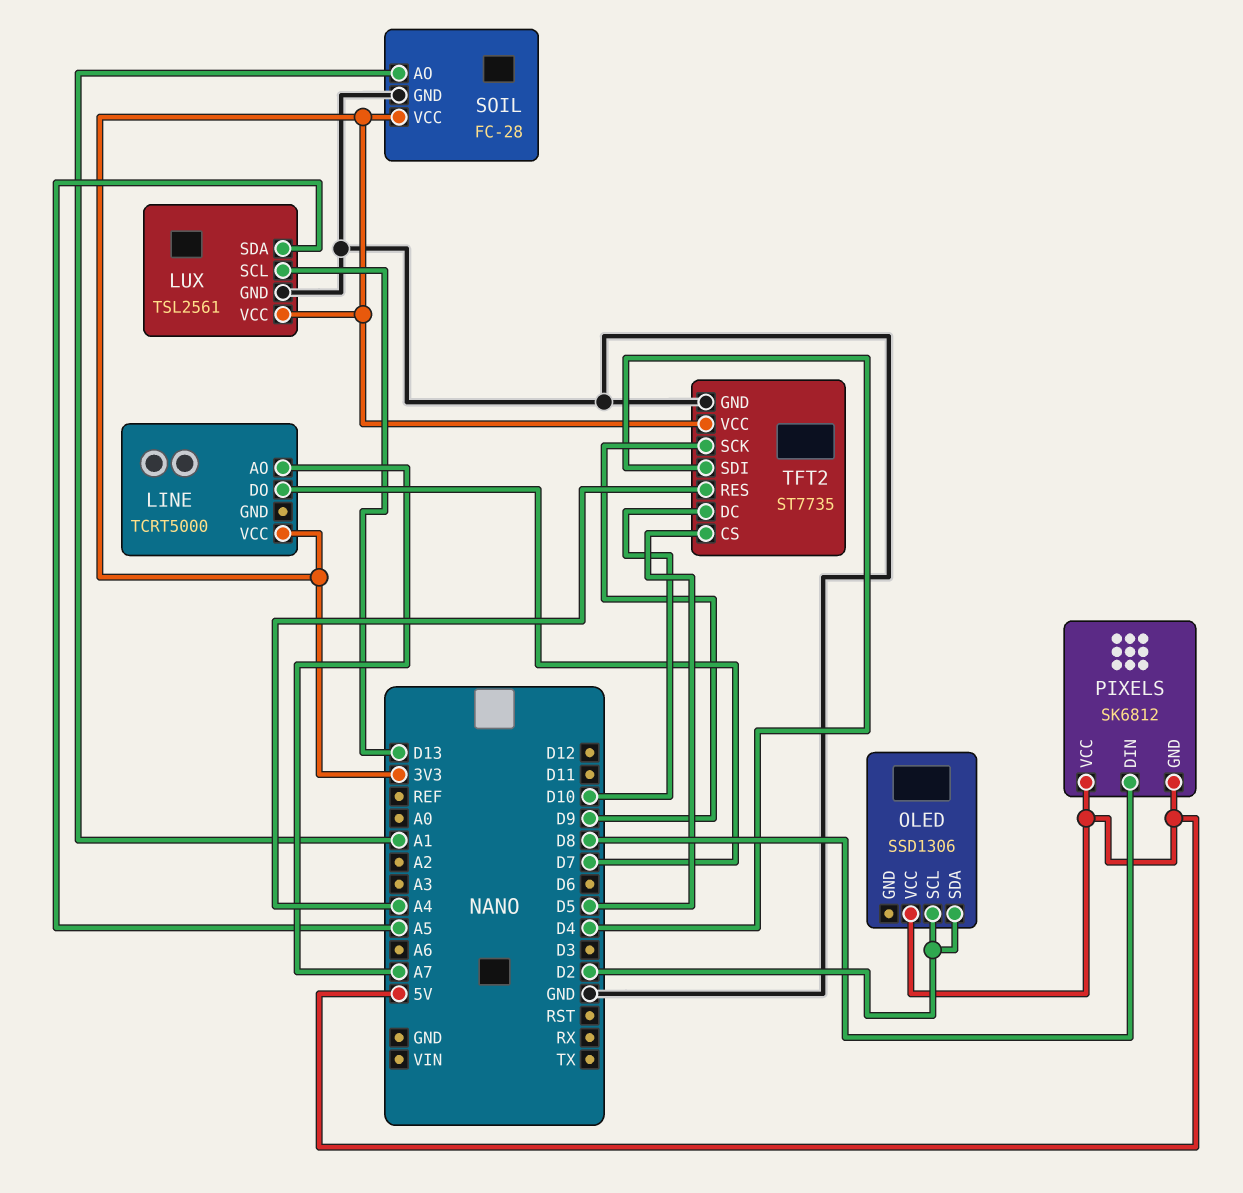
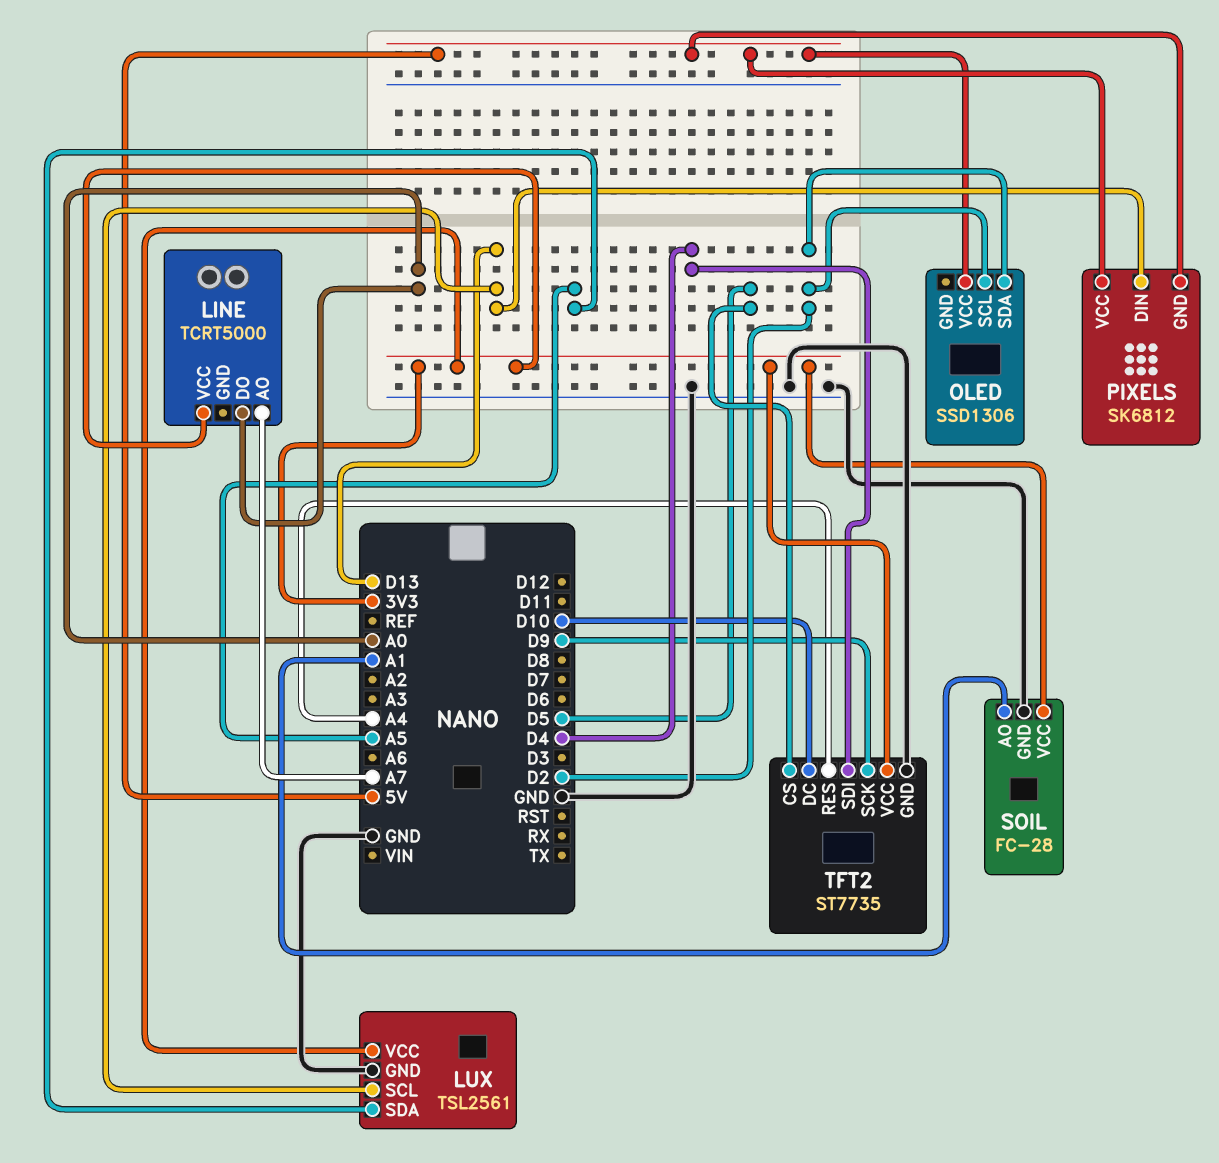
LINE pin DO: D7 -> A0
PIXELS pin DIN: D8 -> D13

